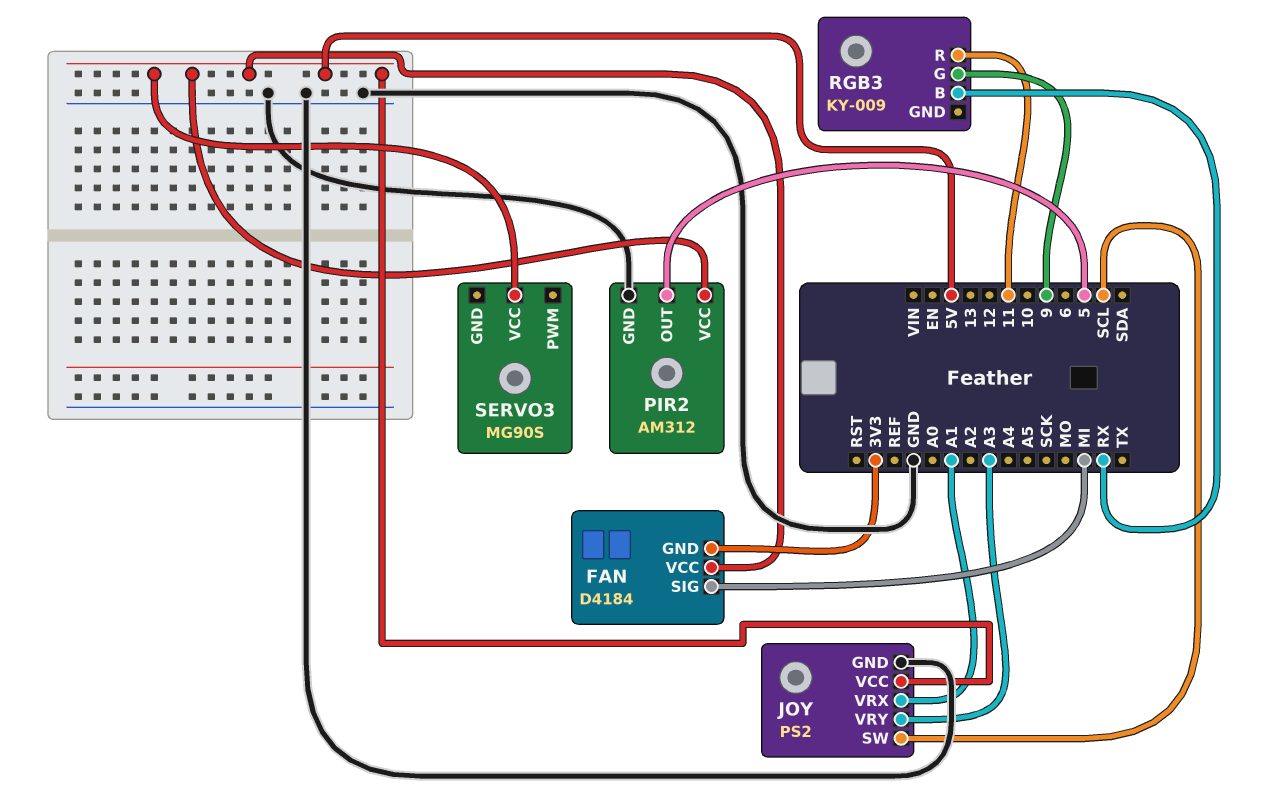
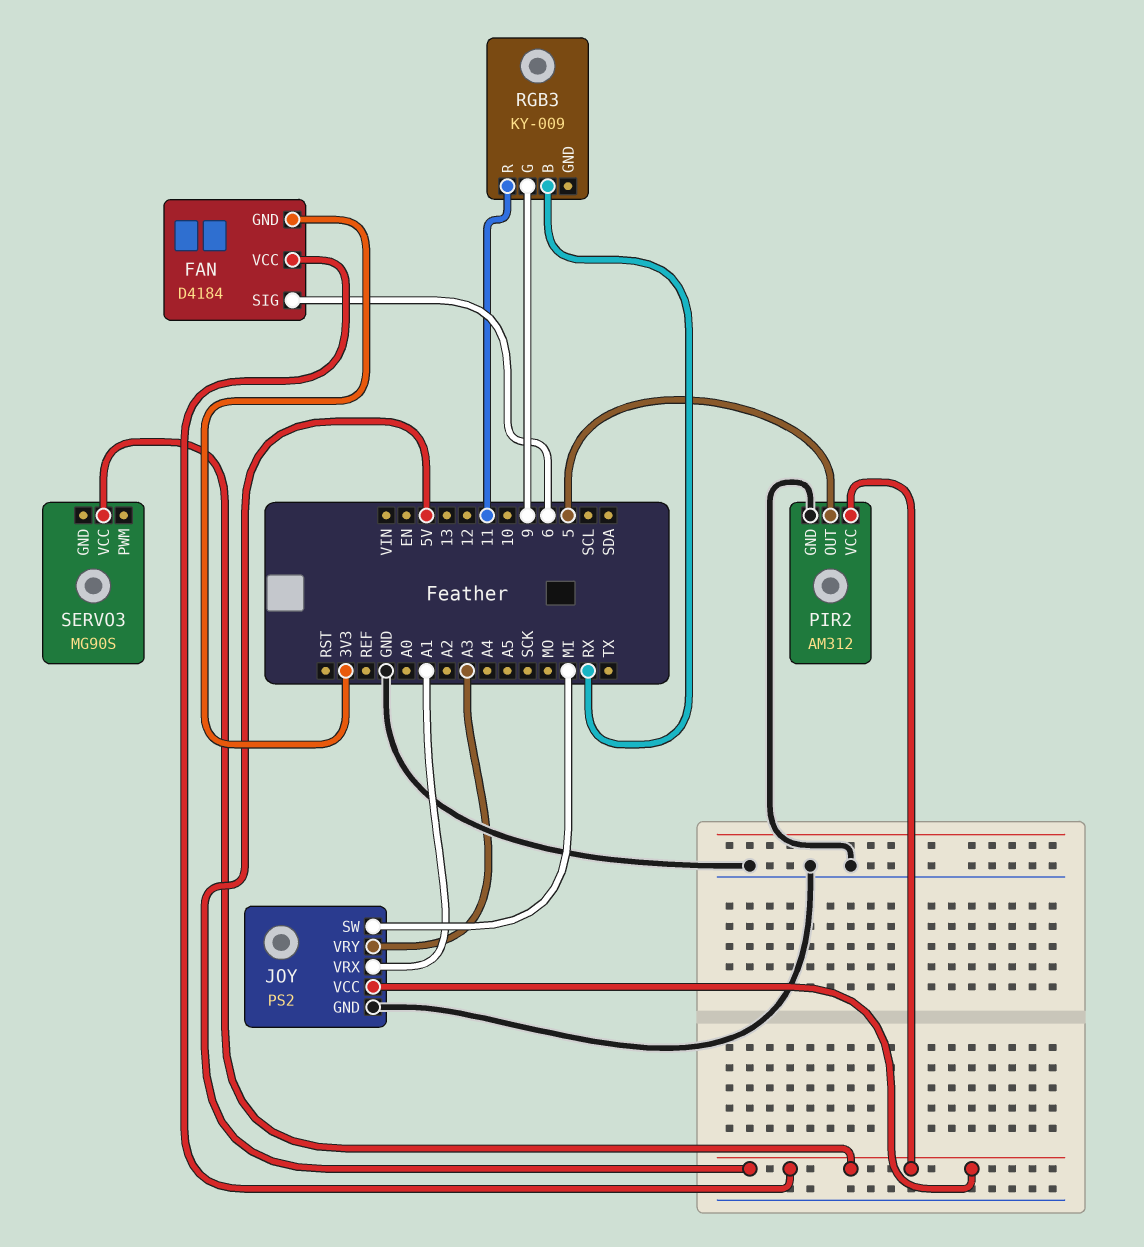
FAN pin SIG: MI -> 6
JOY pin SW: SCL -> MI

